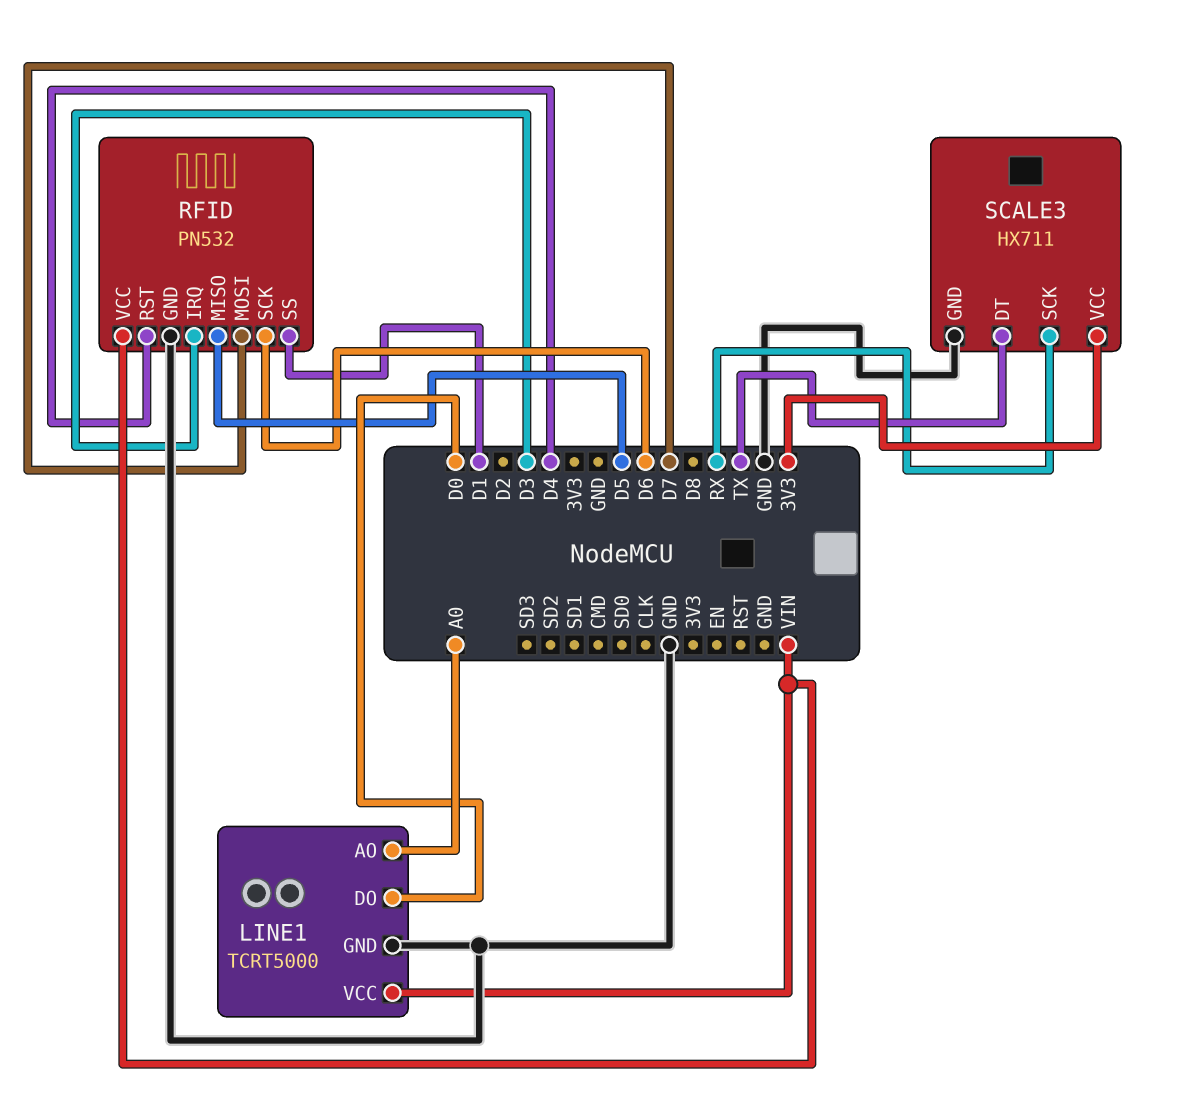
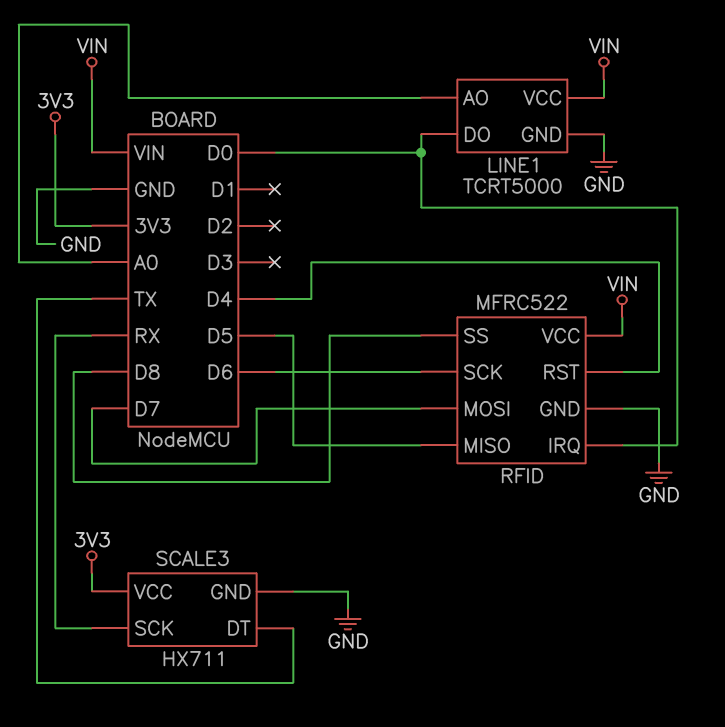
RFID: PN532 -> MFRC522
RFID pin IRQ: D3 -> D0
RFID pin SS: D1 -> D8

